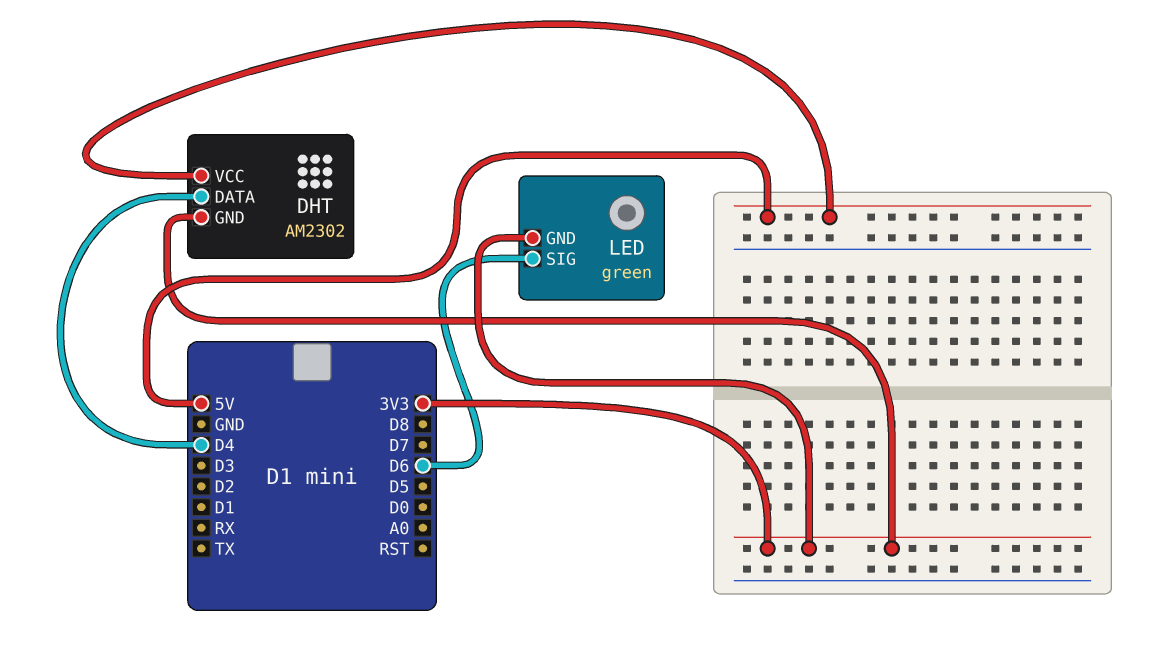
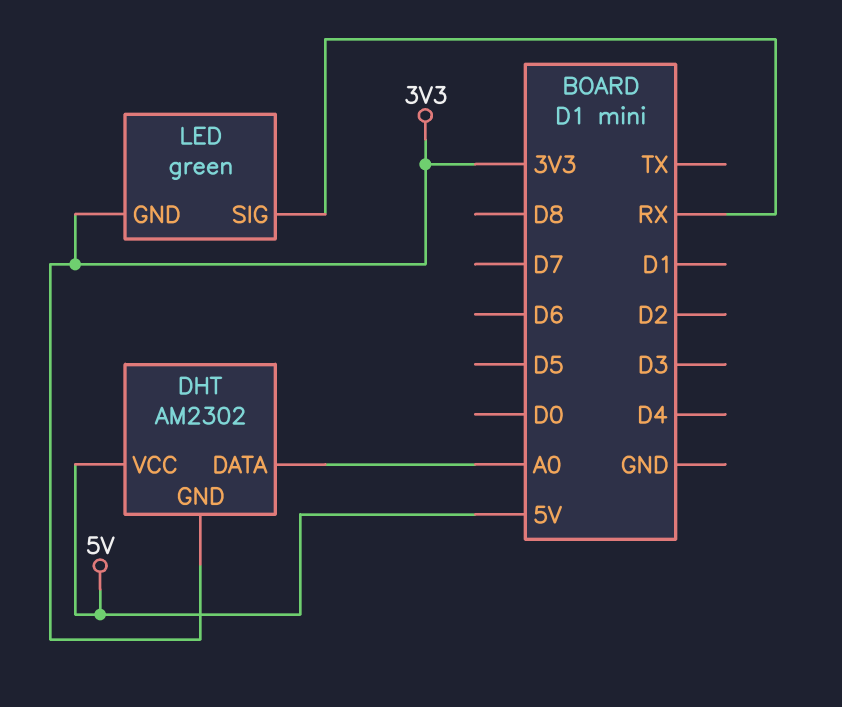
DHT pin DATA: D4 -> A0
LED pin SIG: D6 -> RX

